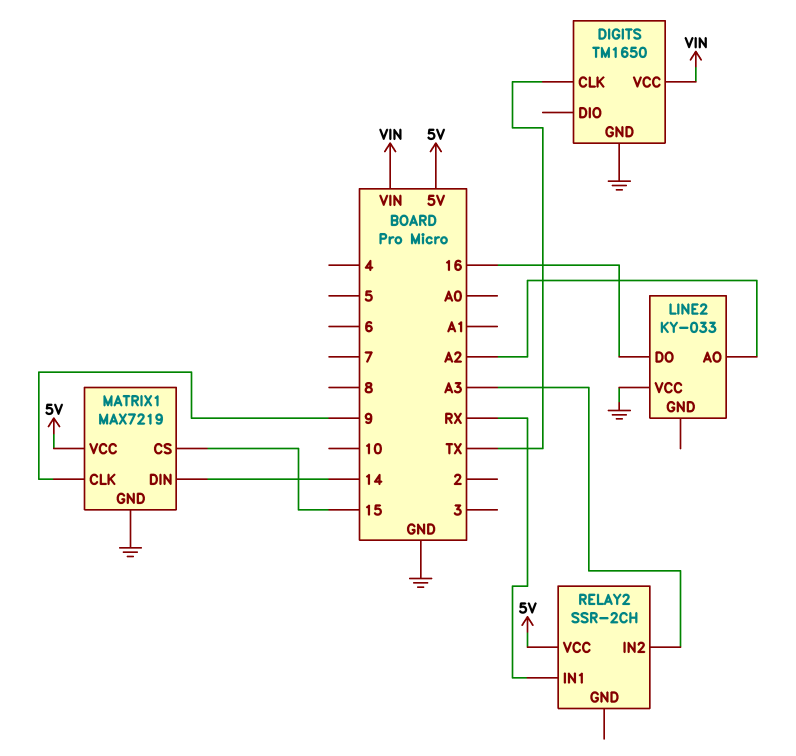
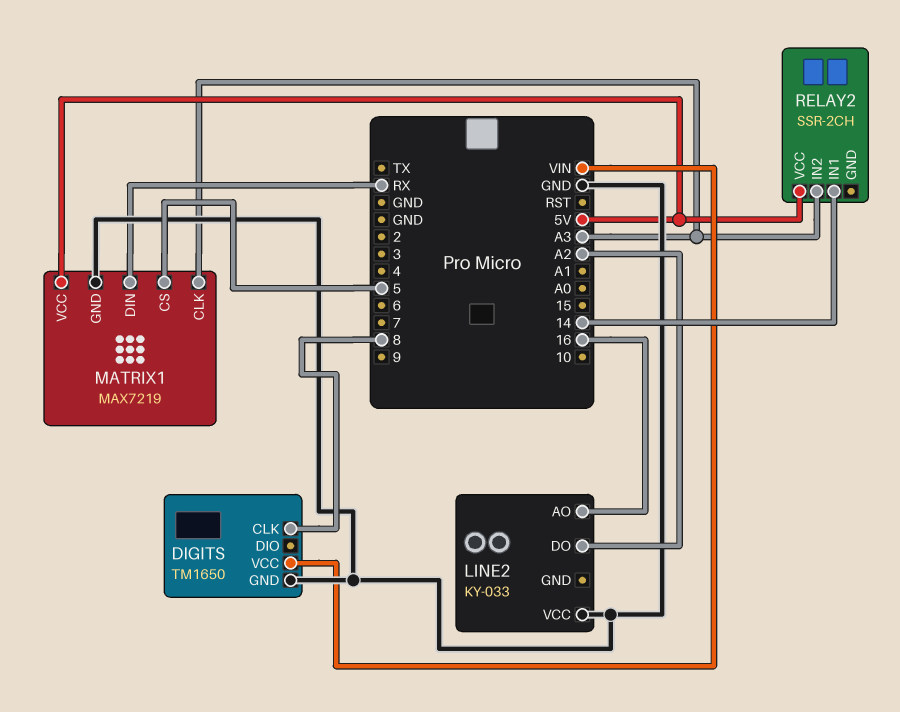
DIGITS pin CLK: TX -> 8
LINE2 pin AO: A2 -> 16
LINE2 pin DO: 16 -> A2
MATRIX1 pin CLK: 9 -> A3
MATRIX1 pin CS: 15 -> 5
MATRIX1 pin DIN: 14 -> RX
RELAY2 pin IN1: RX -> 14

